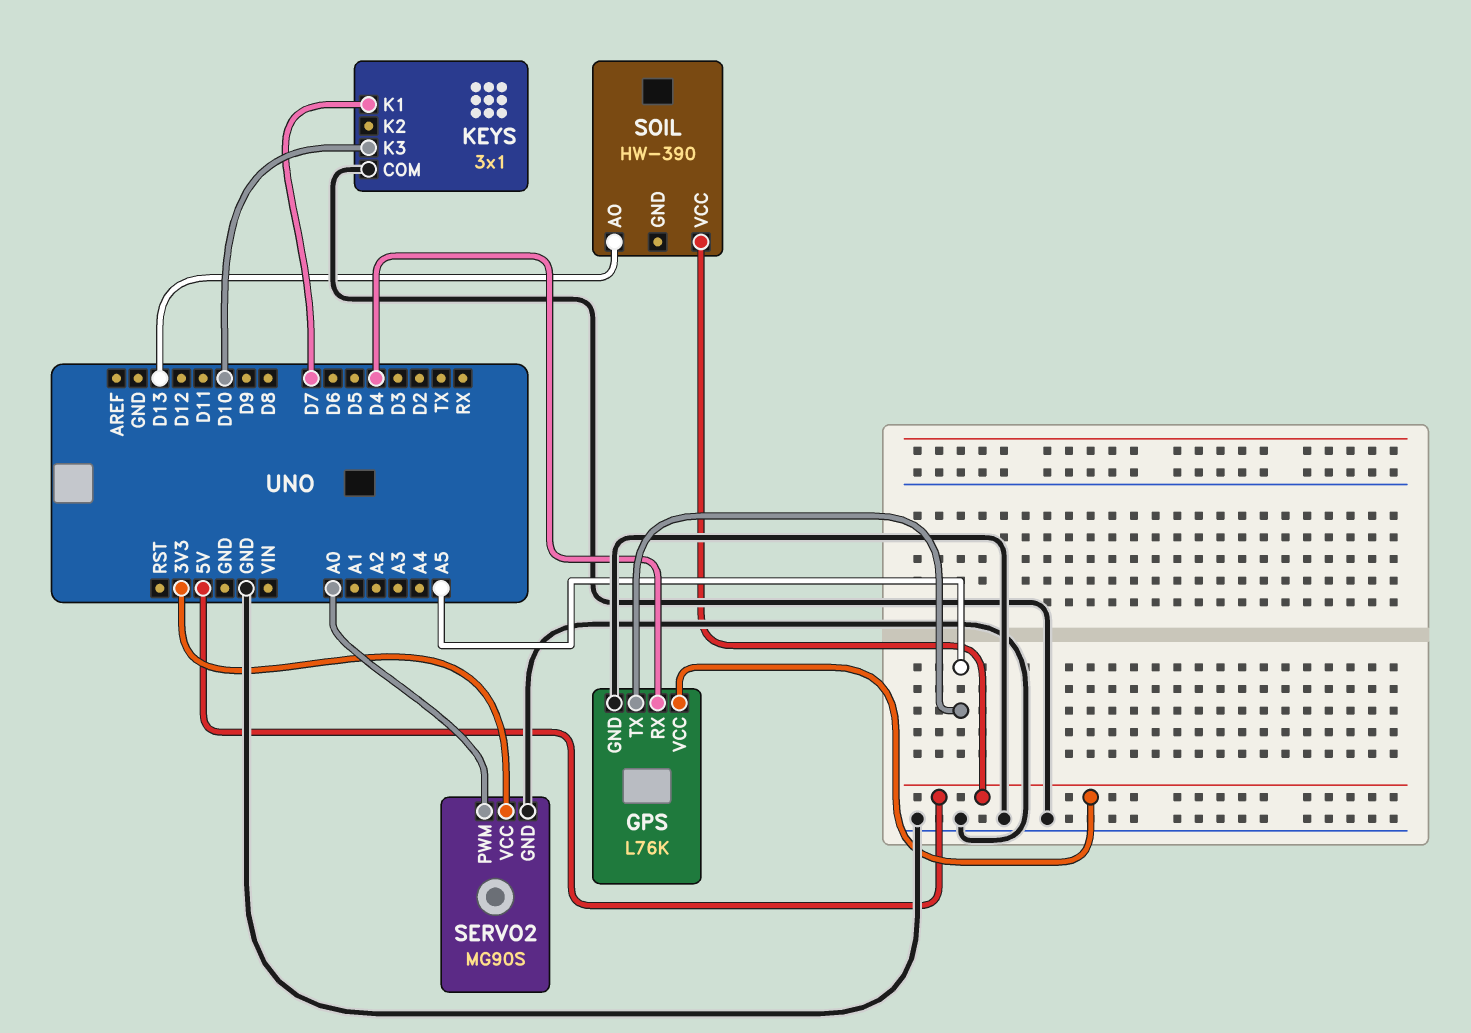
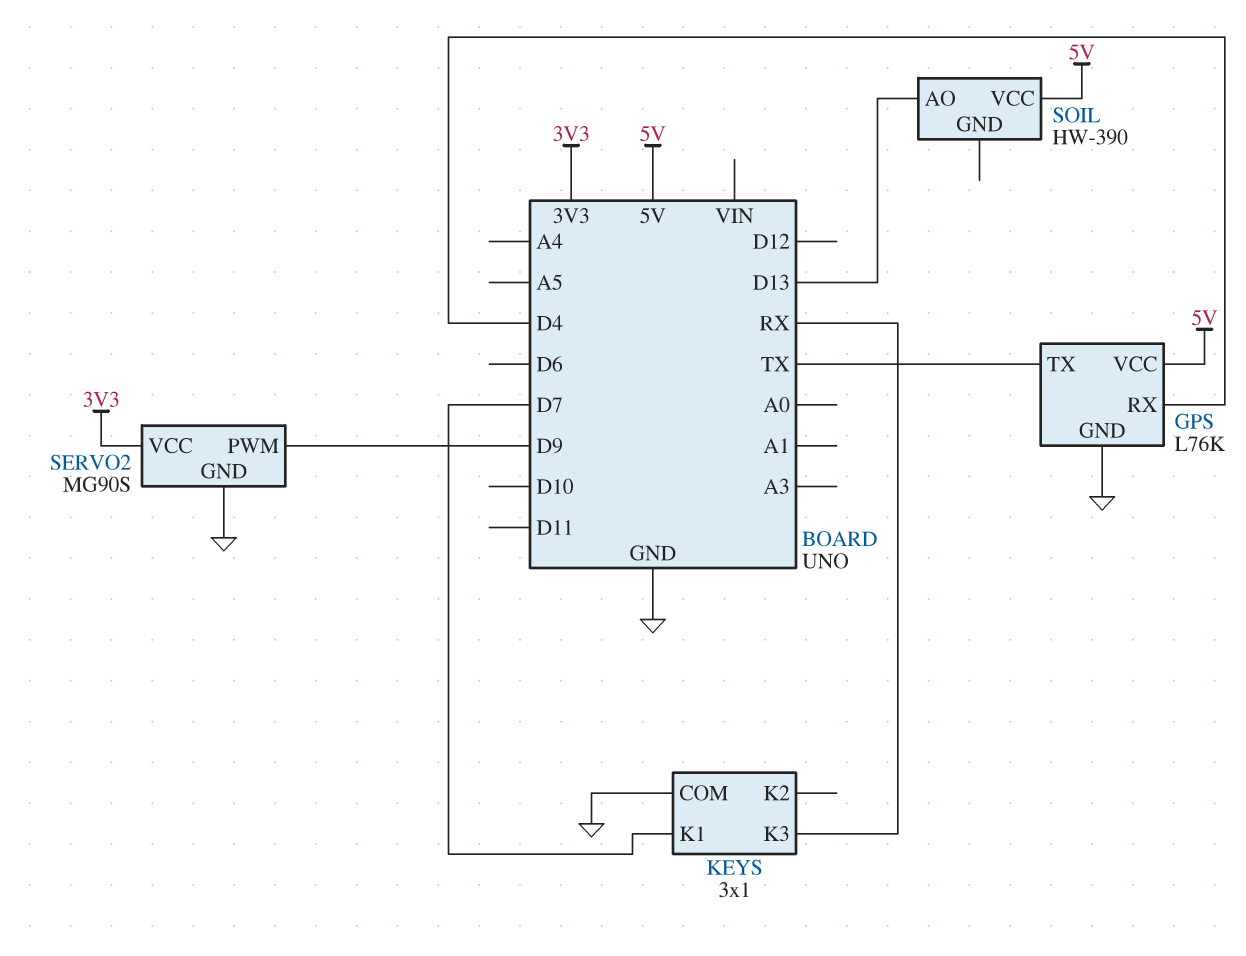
GPS pin TX: A5 -> TX
KEYS pin K3: D10 -> RX
SERVO2 pin PWM: A0 -> D9

